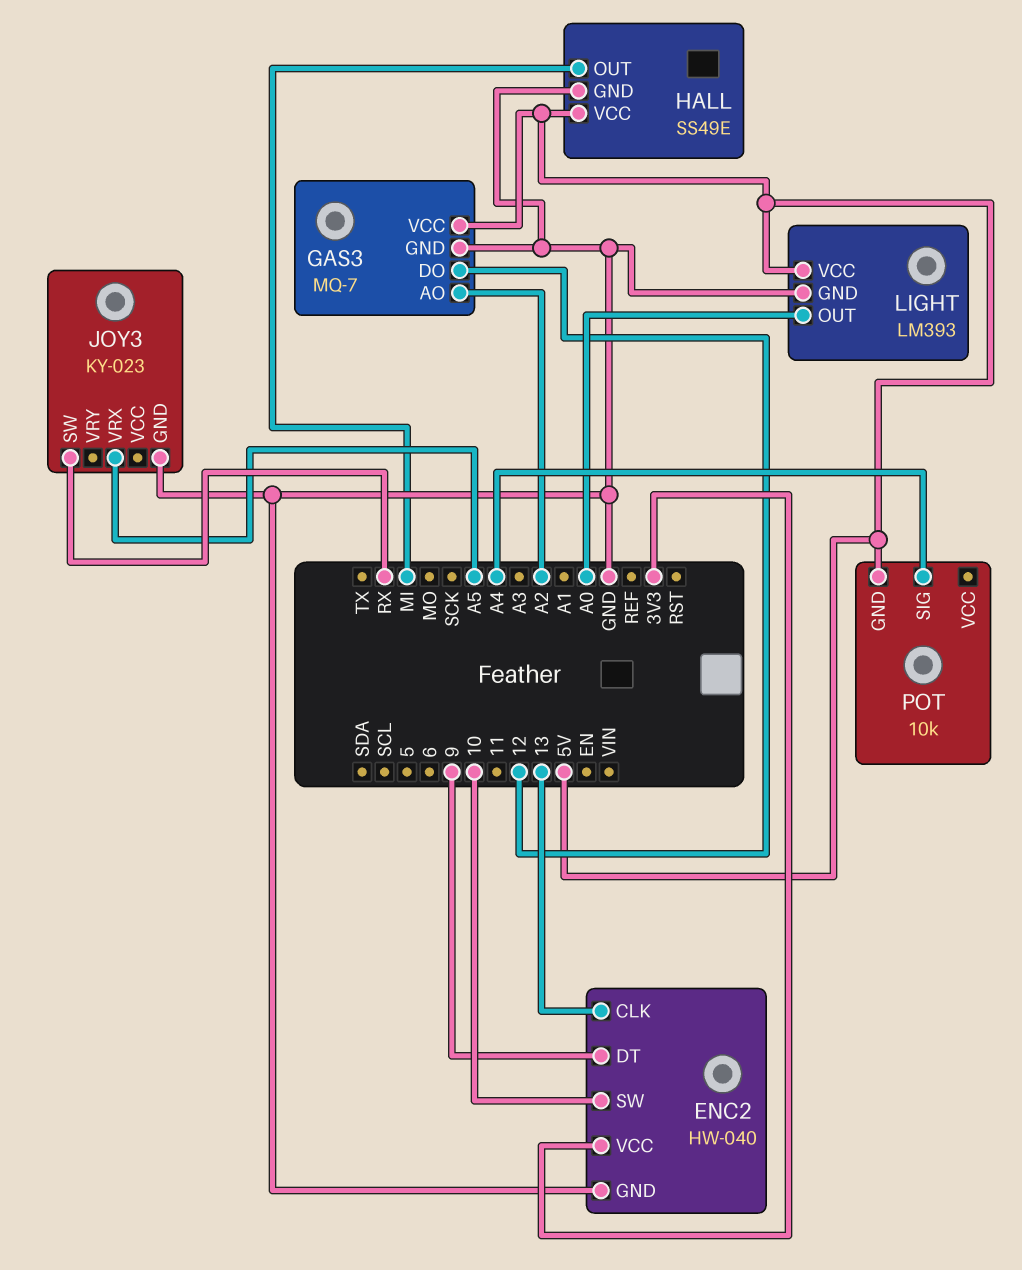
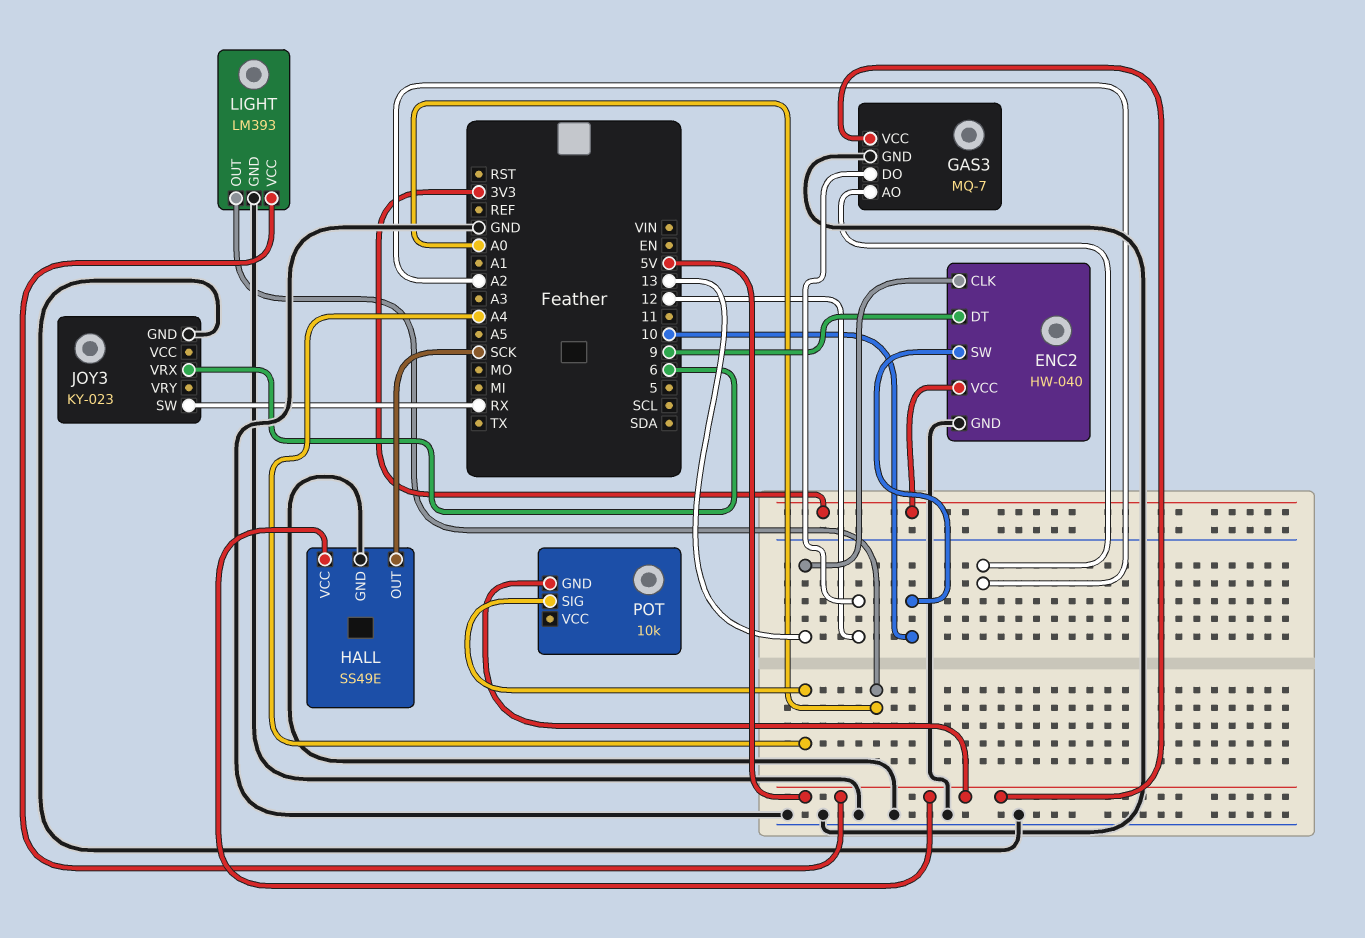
HALL pin OUT: MI -> SCK
JOY3 pin VRX: A5 -> 6

